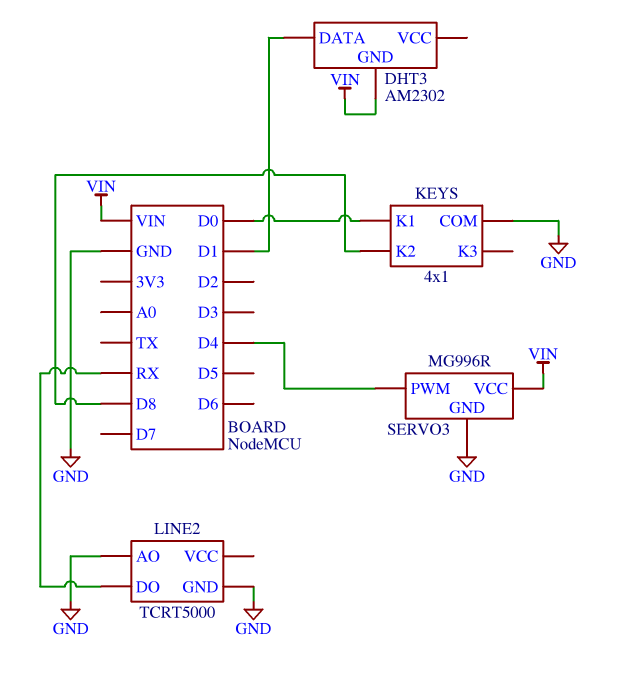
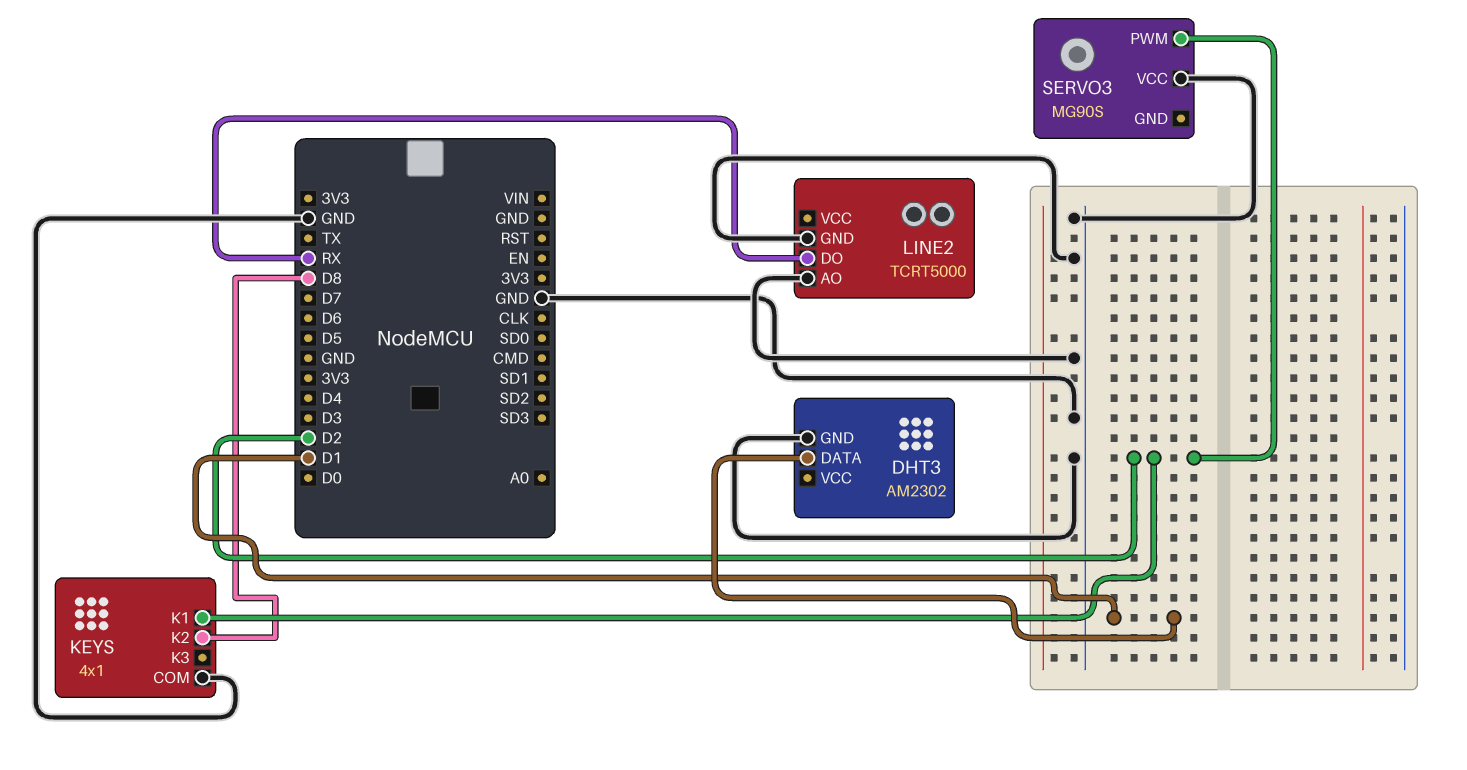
DHT3 pin GND: VIN -> GND
KEYS pin K1: D0 -> D2
SERVO3: MG996R -> MG90S
SERVO3 pin GND: GND -> none
SERVO3 pin PWM: D4 -> D2
SERVO3 pin VCC: VIN -> GND

